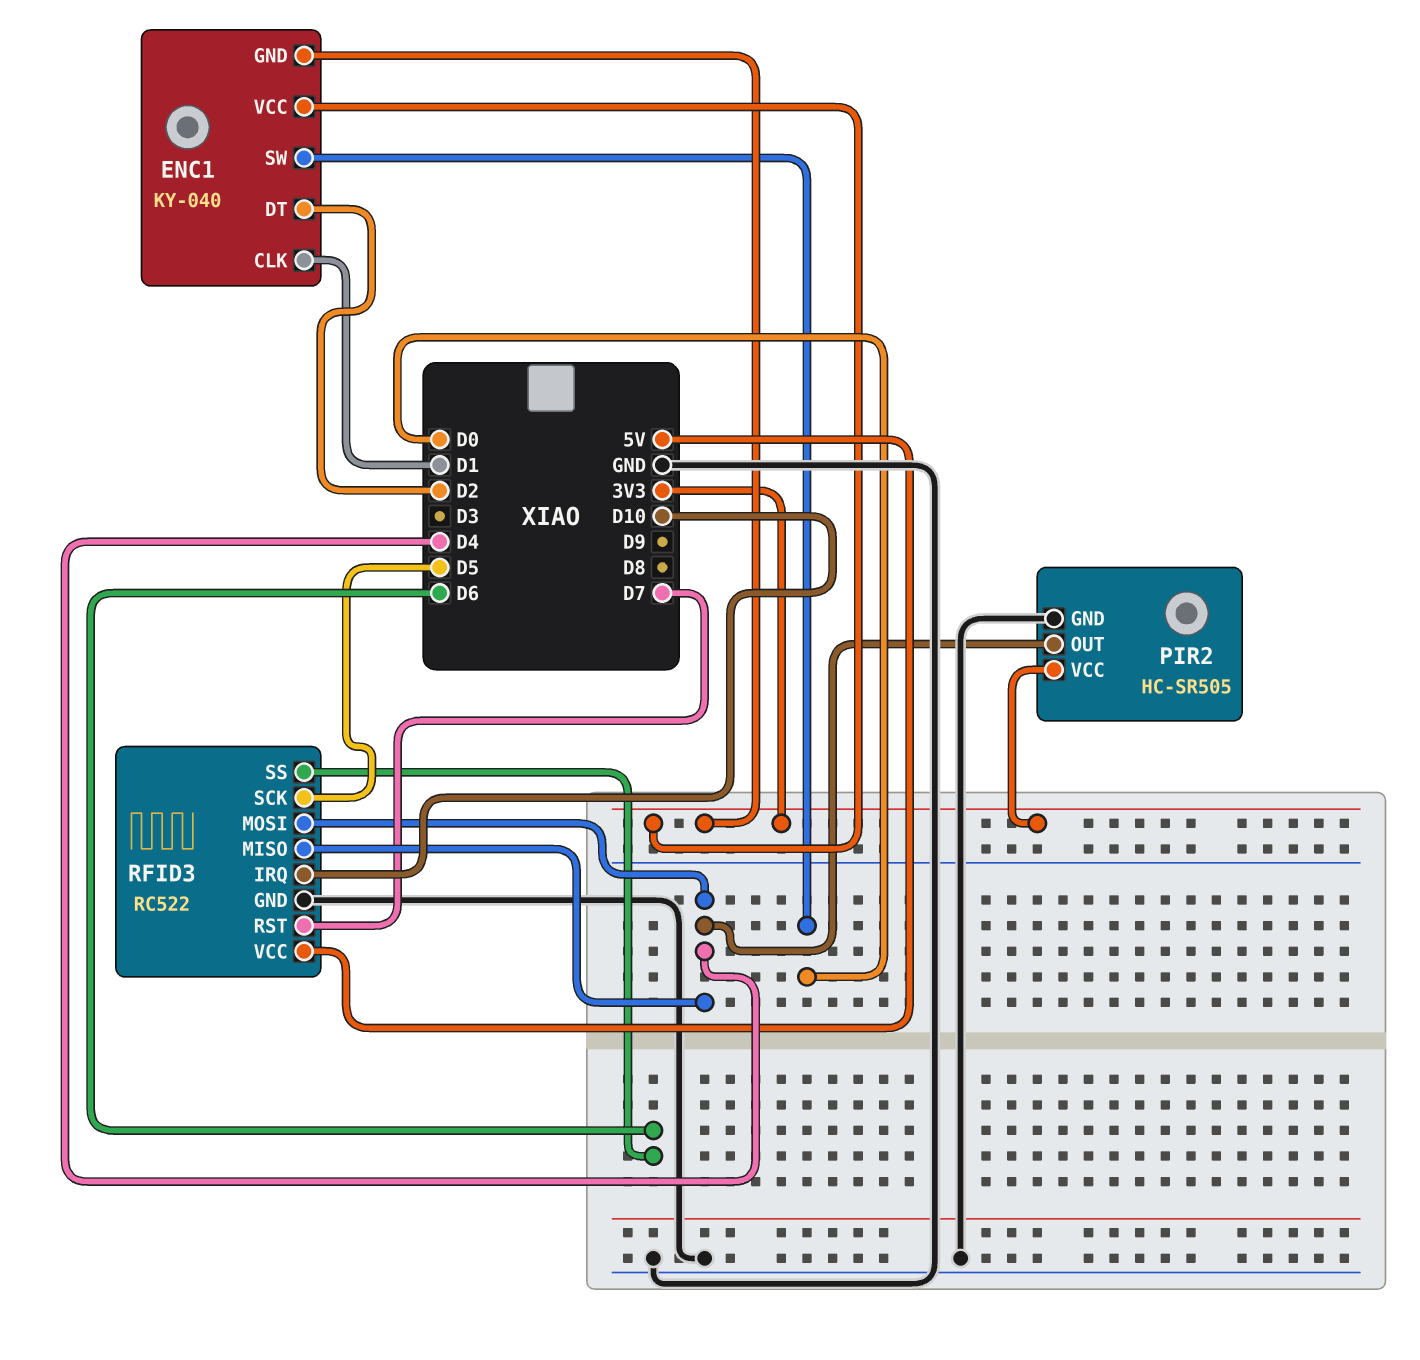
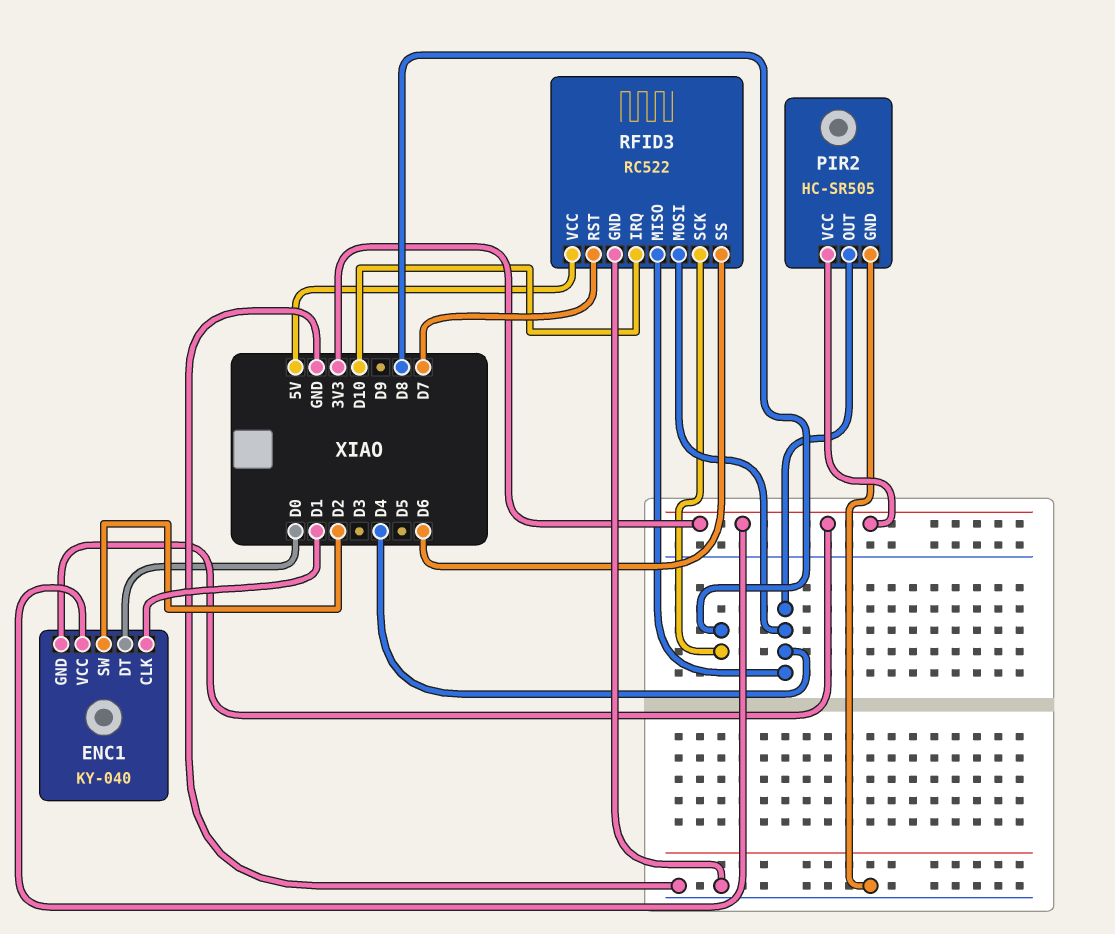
ENC1 pin DT: D2 -> D0
ENC1 pin SW: D0 -> D2
RFID3 pin SCK: D5 -> D8

